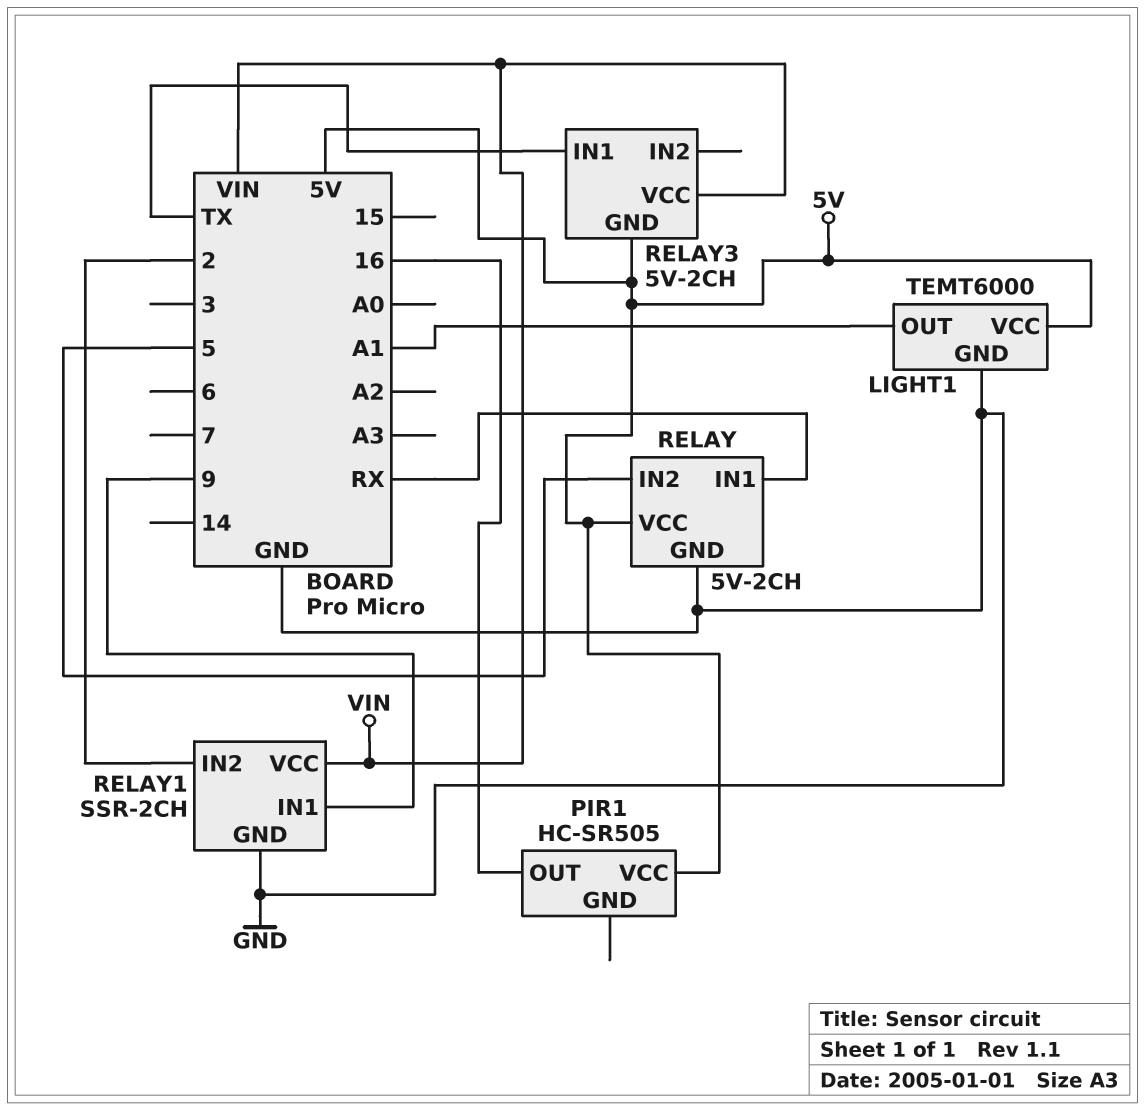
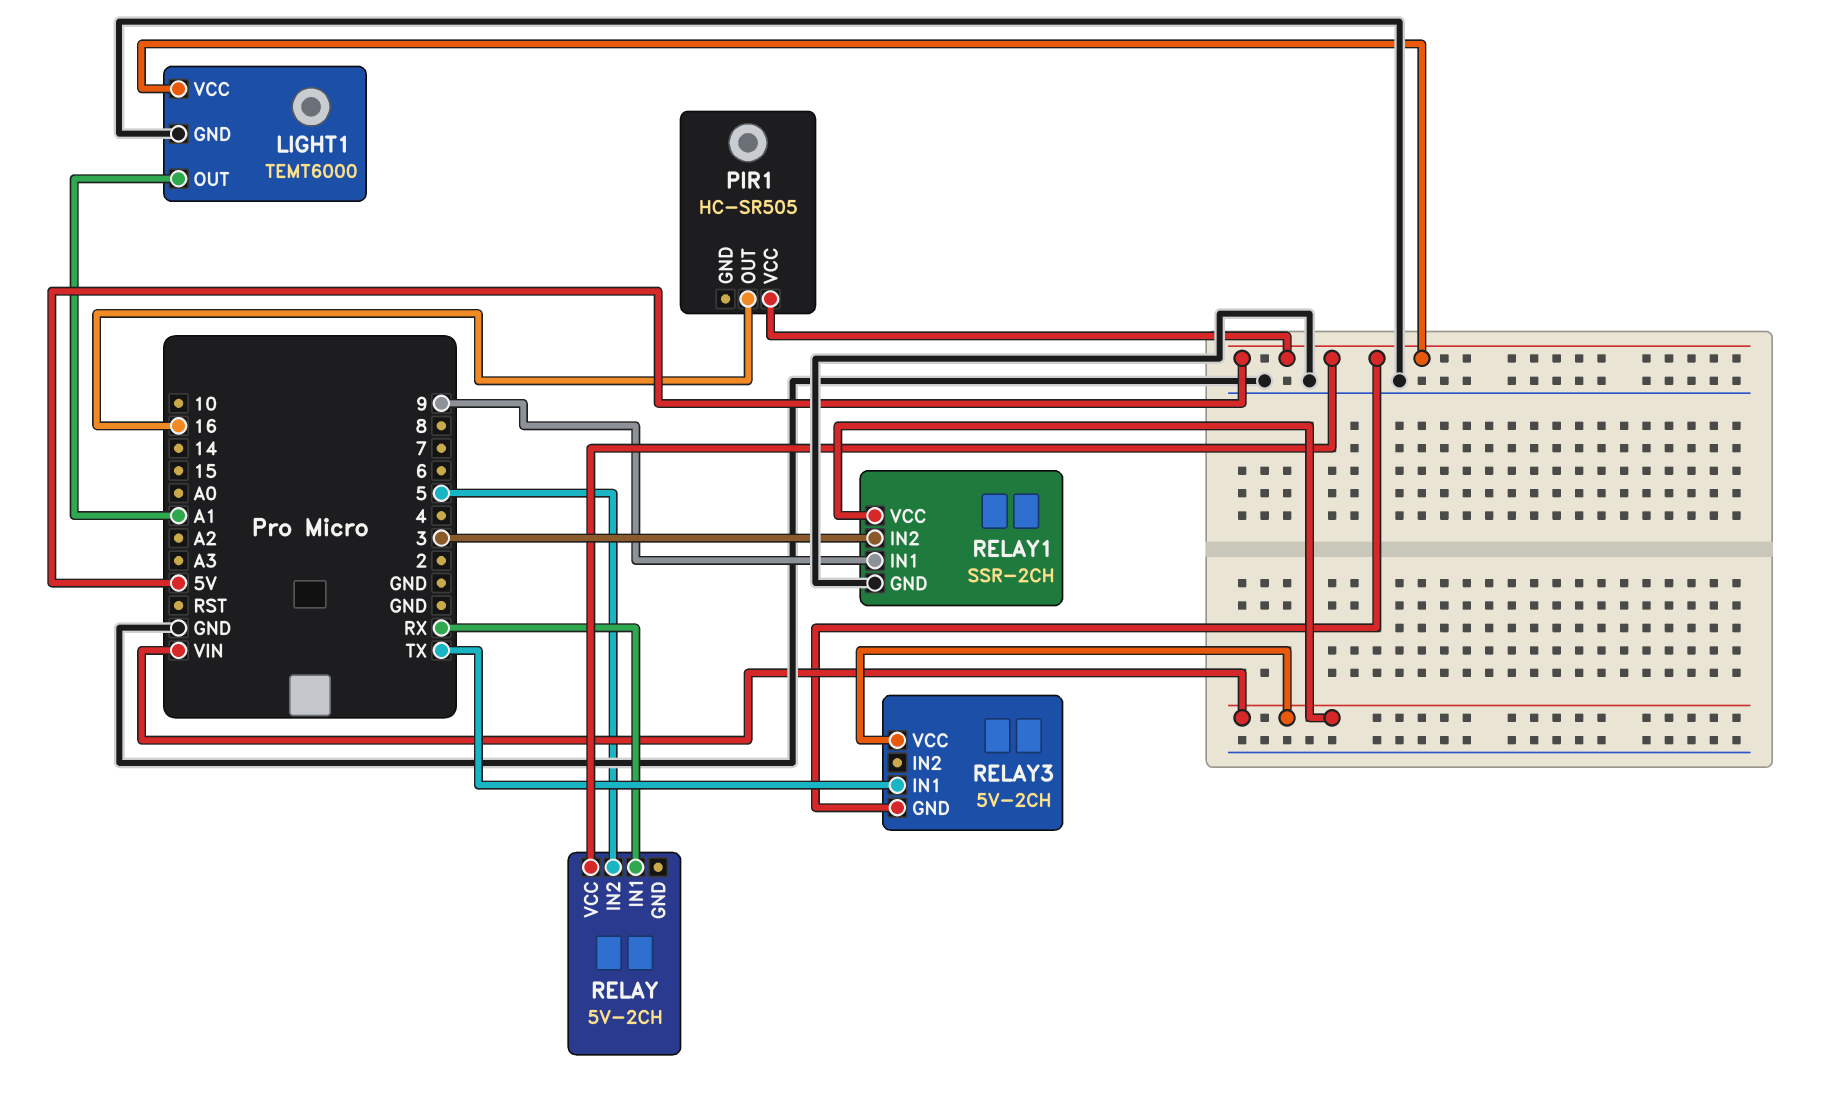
RELAY pin GND: GND -> none
RELAY1 pin IN2: 2 -> 3

